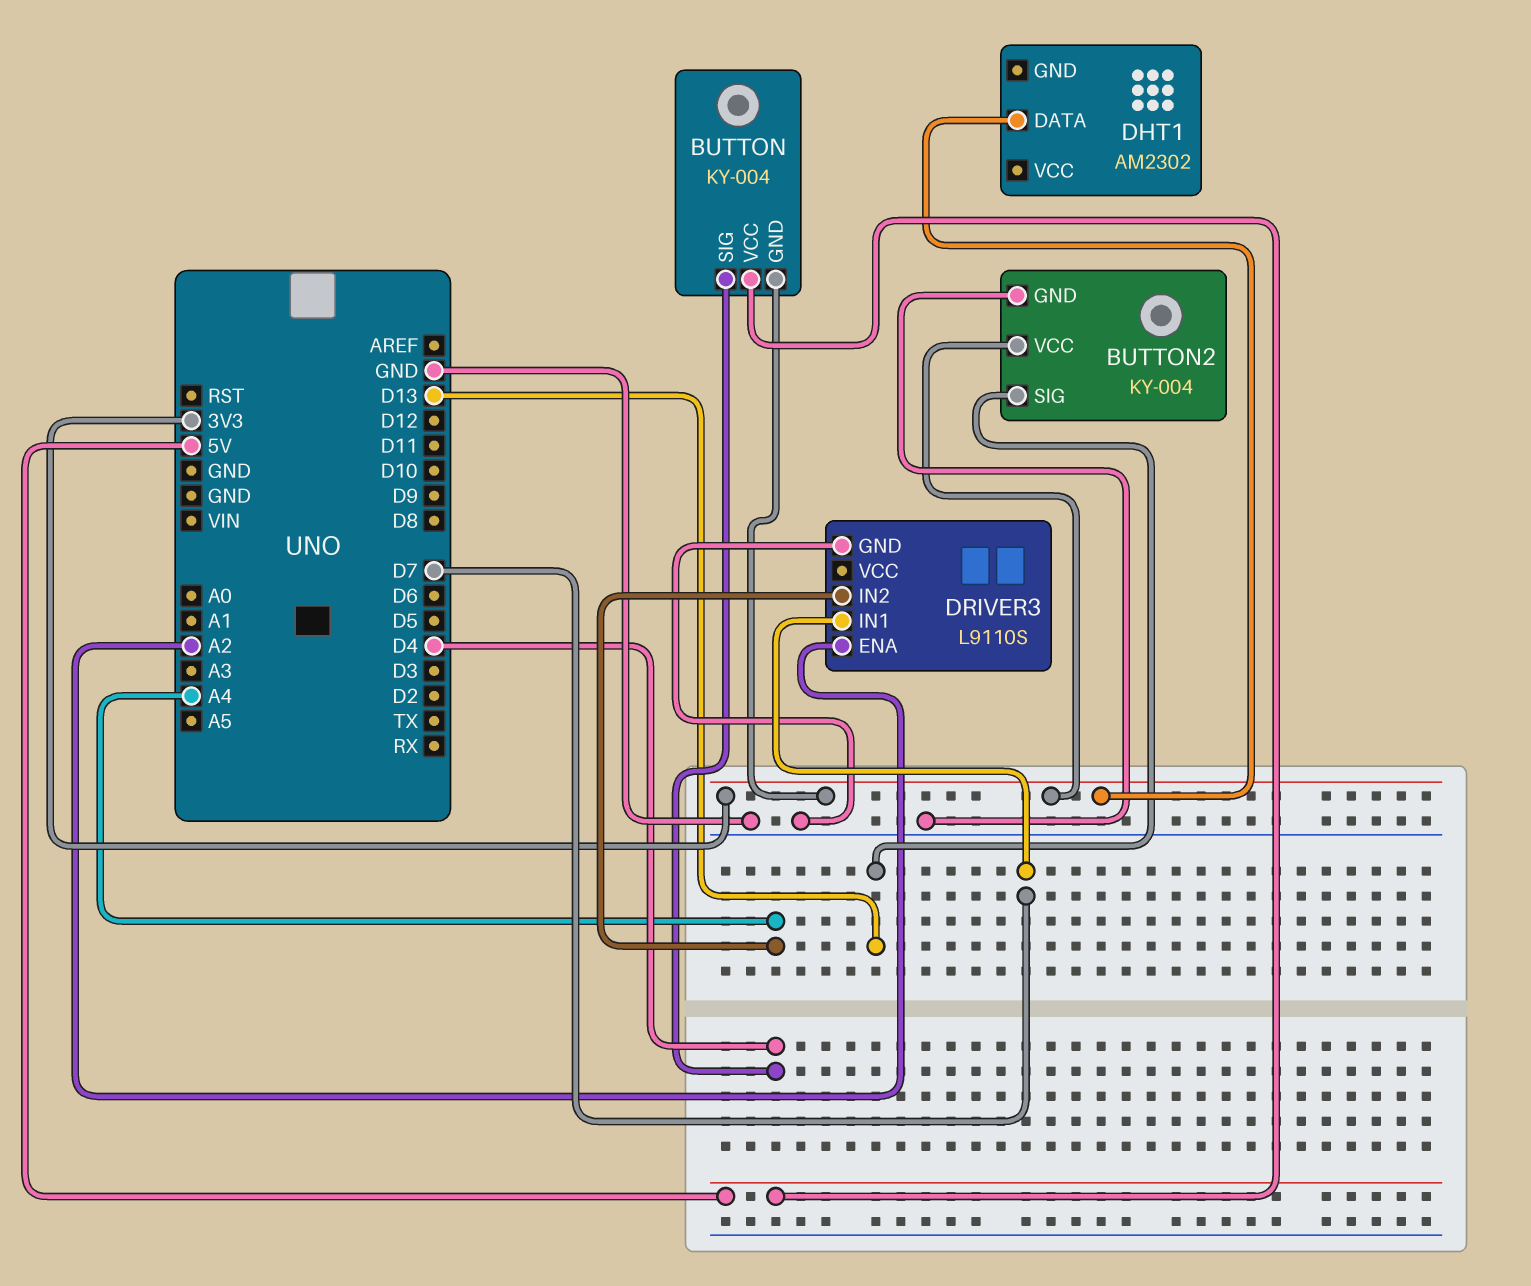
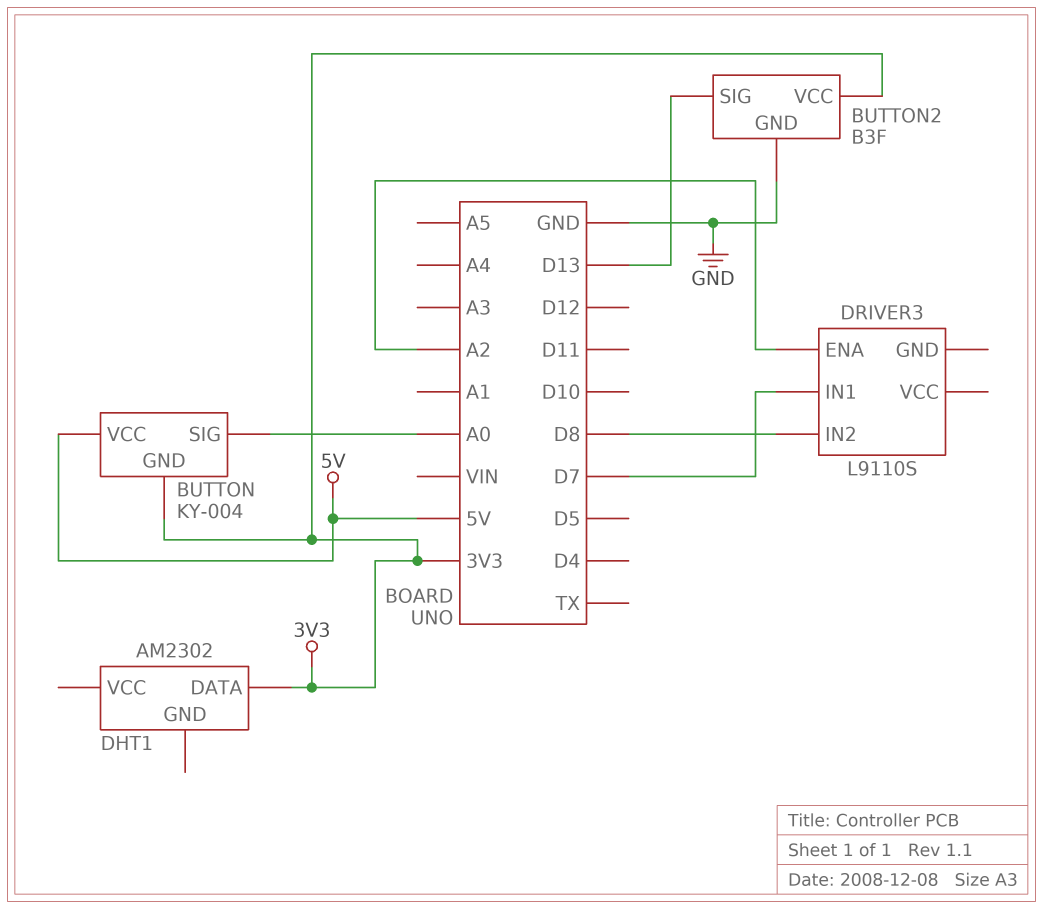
BUTTON pin SIG: D4 -> A0
BUTTON2: KY-004 -> B3F
DRIVER3 pin GND: GND -> none
DRIVER3 pin IN2: A4 -> D8

